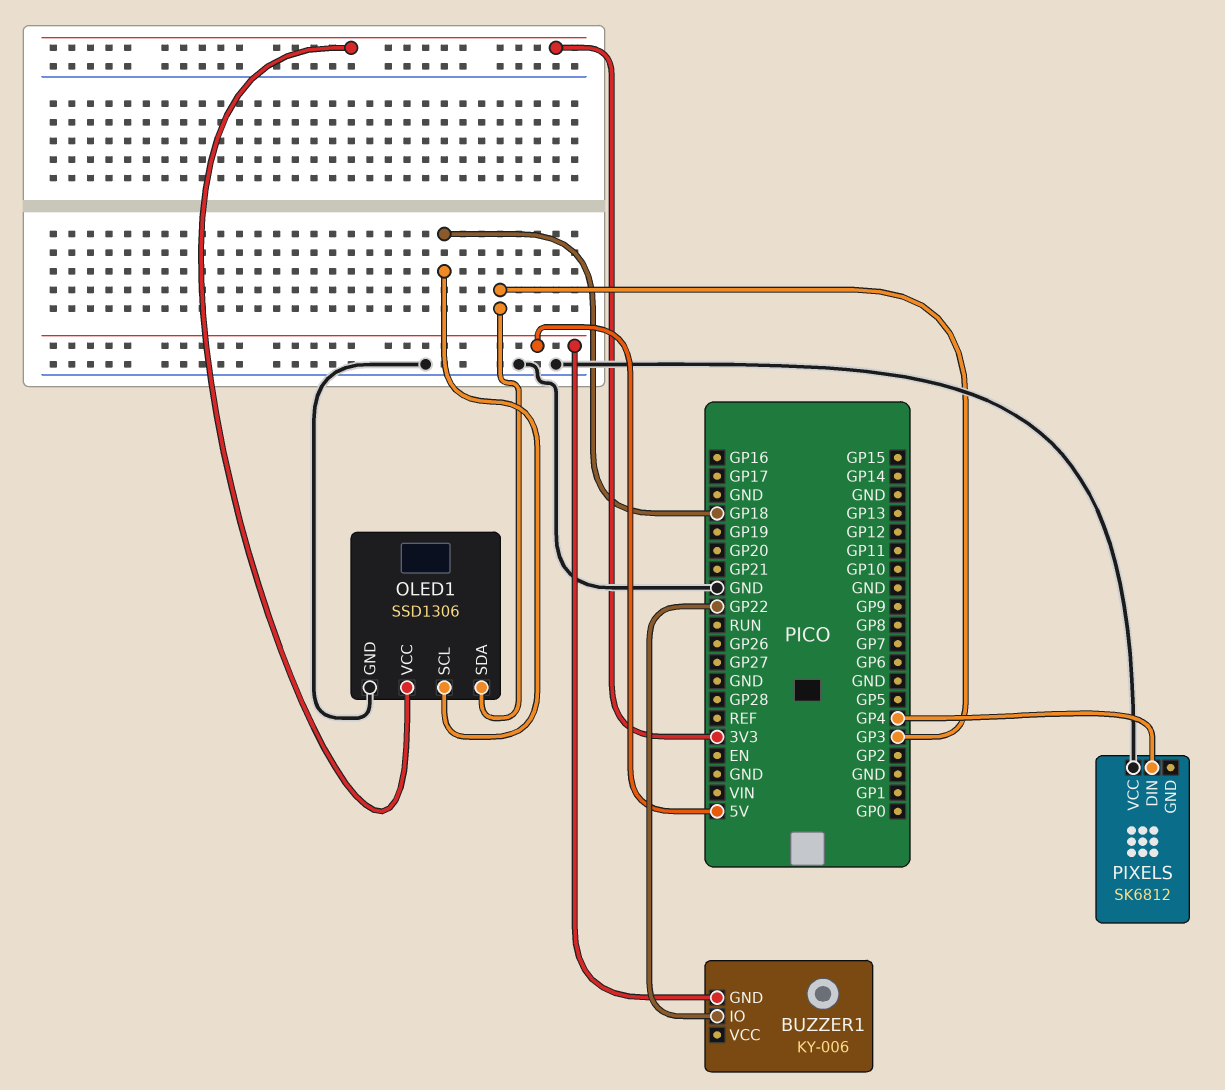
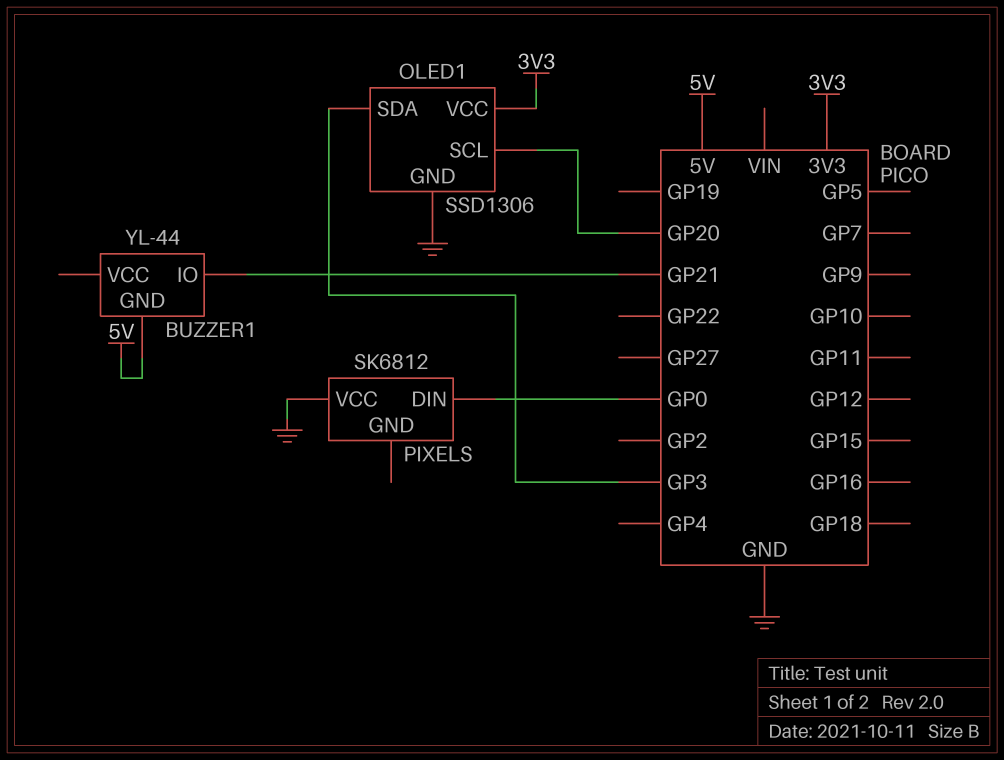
BUZZER1: KY-006 -> YL-44
BUZZER1 pin IO: GP22 -> GP21
OLED1 pin SCL: GP18 -> GP20
PIXELS pin DIN: GP4 -> GP0

